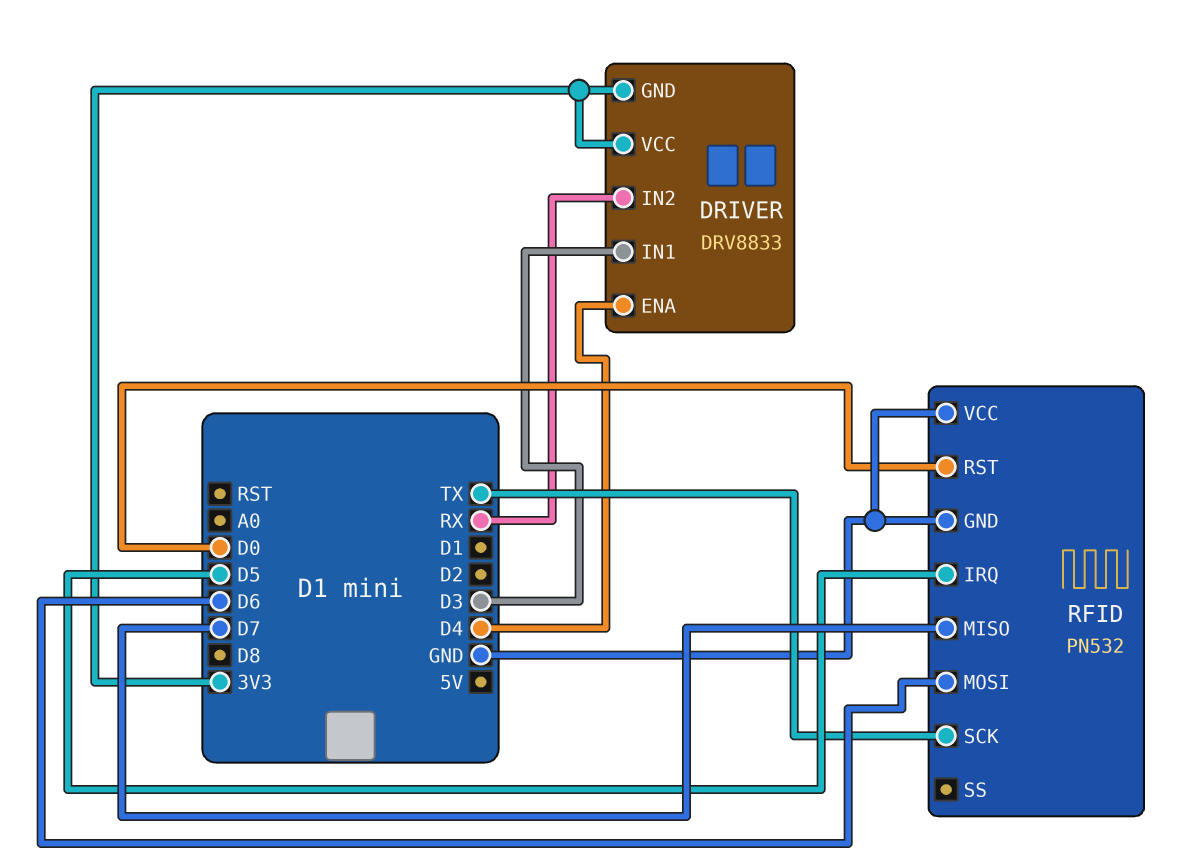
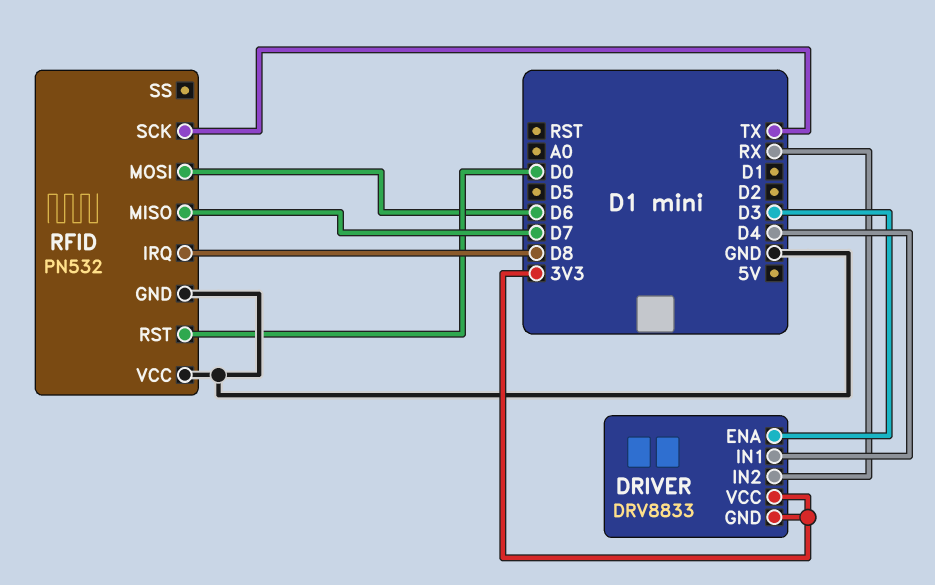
DRIVER pin ENA: D4 -> D3
DRIVER pin IN1: D3 -> D4
RFID pin IRQ: D5 -> D8

